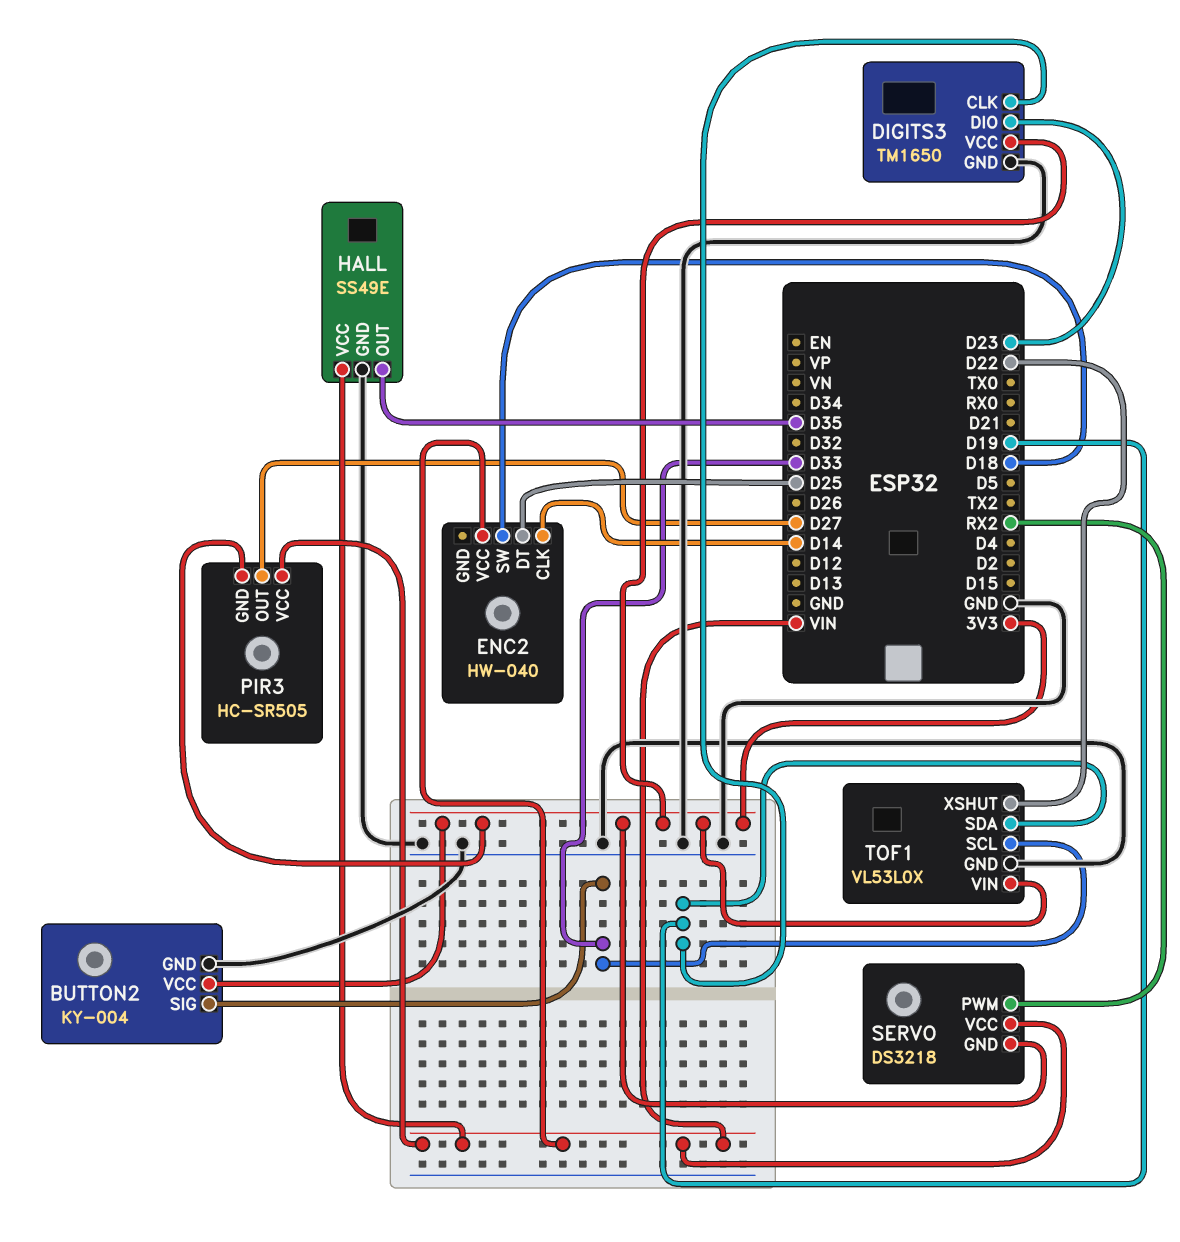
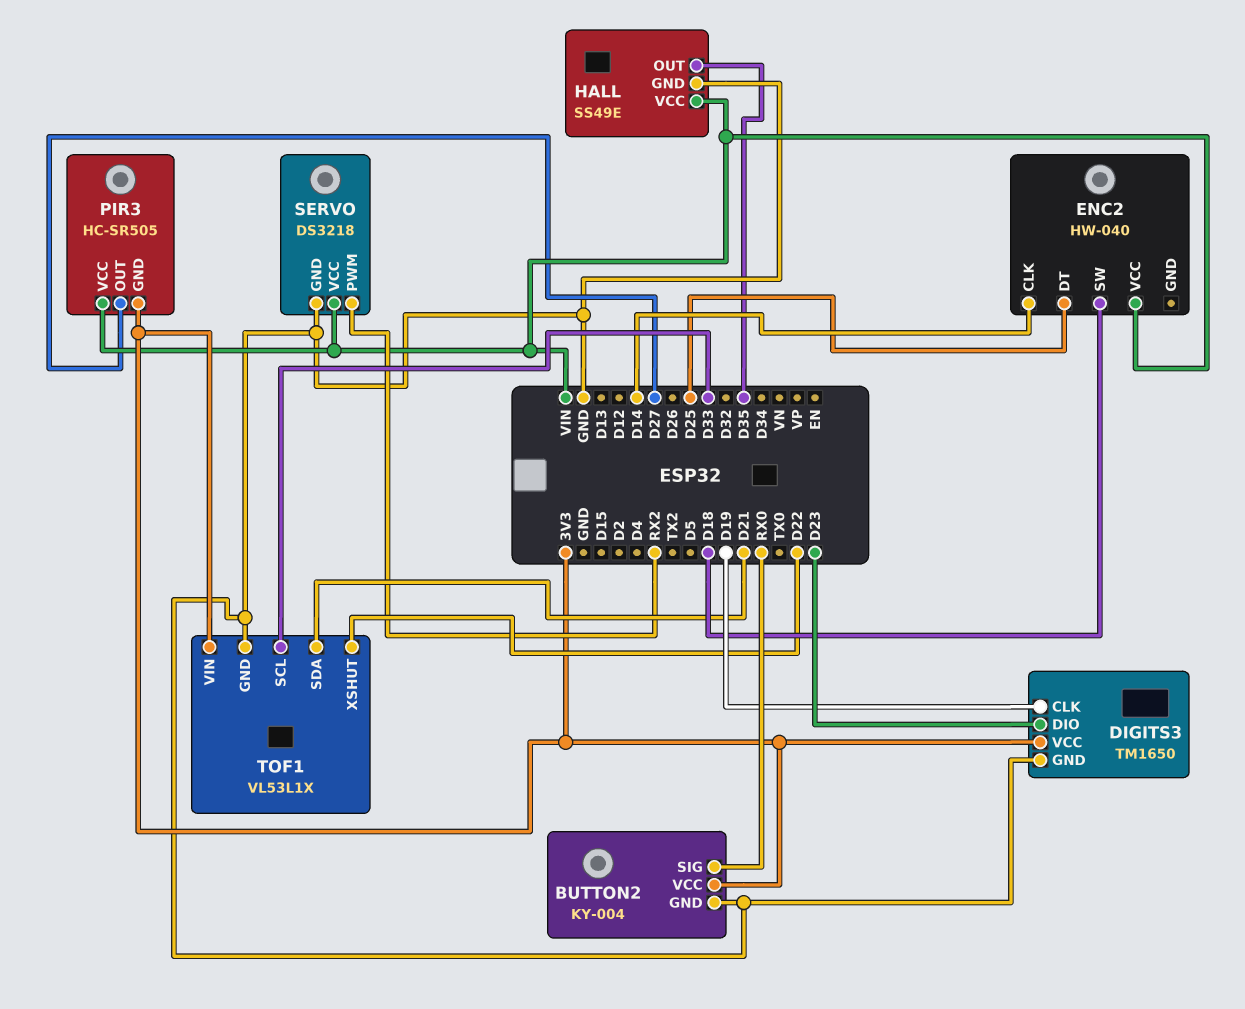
BUTTON2 pin SIG: D33 -> RX0
SERVO pin GND: 3V3 -> GND
TOF1: VL53L0X -> VL53L1X
TOF1 pin SDA: D19 -> D21

